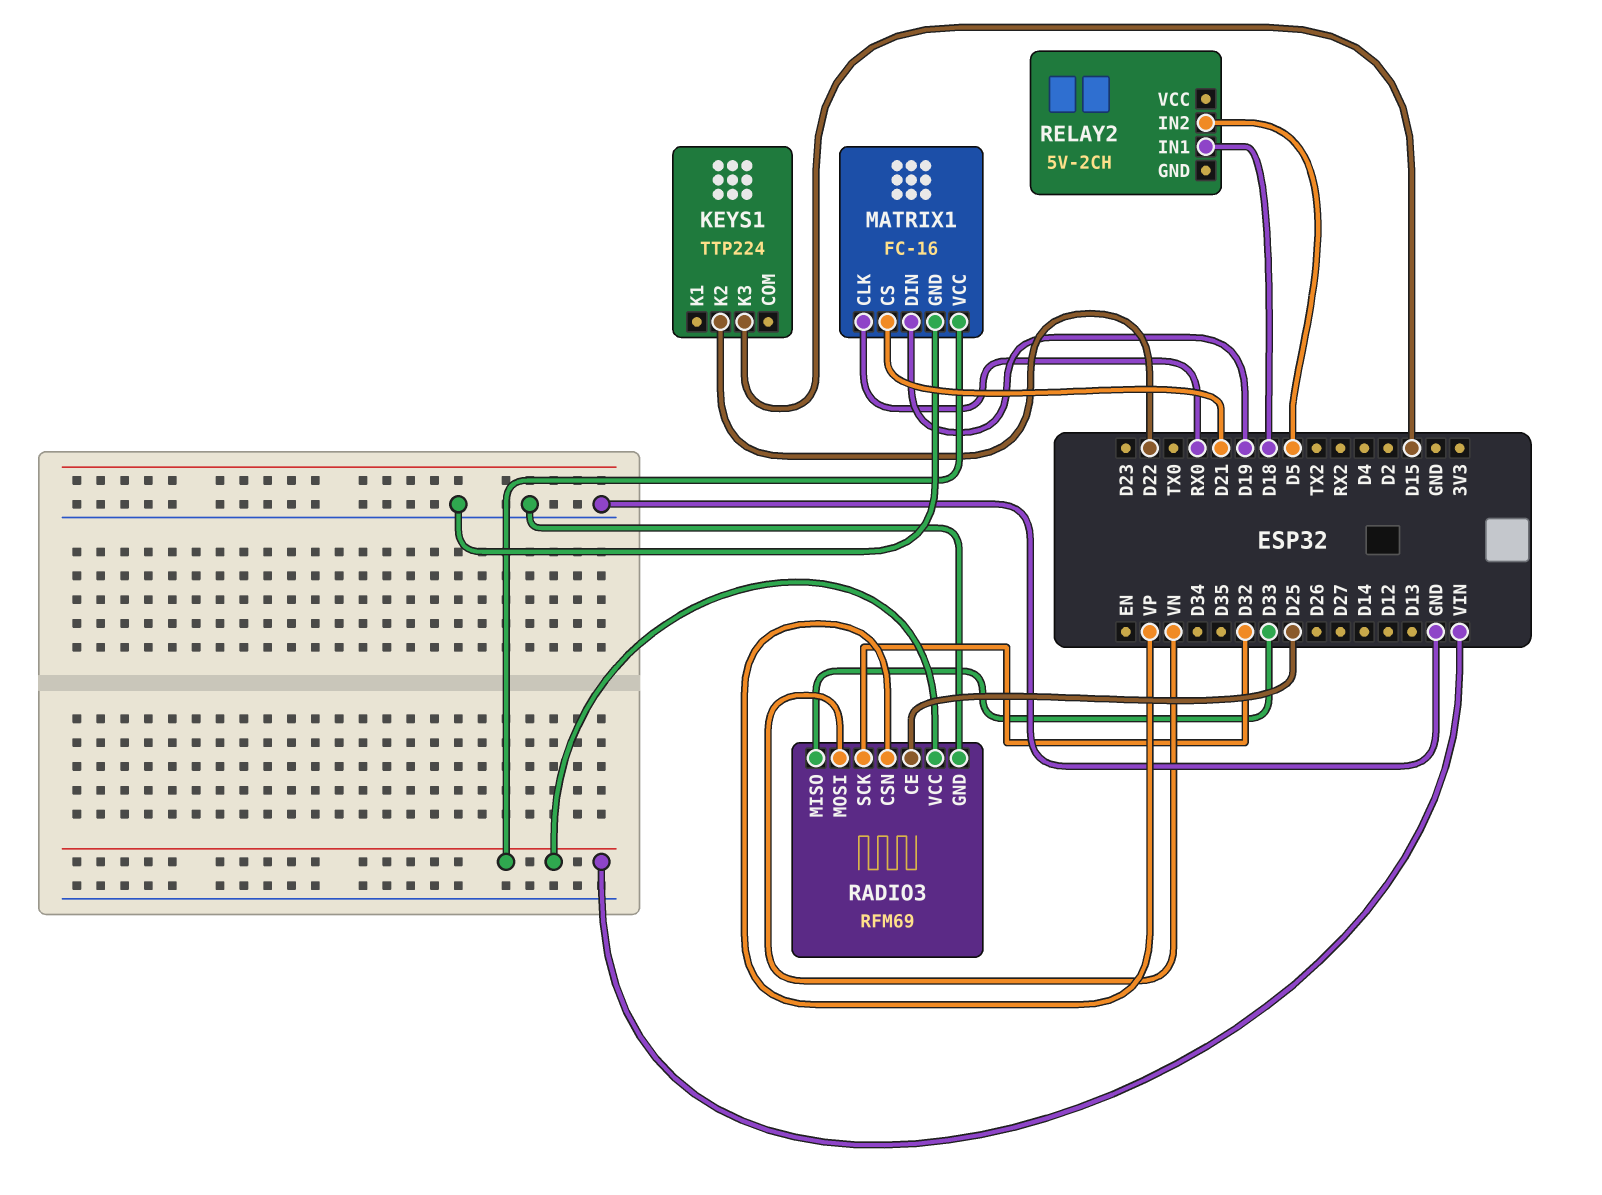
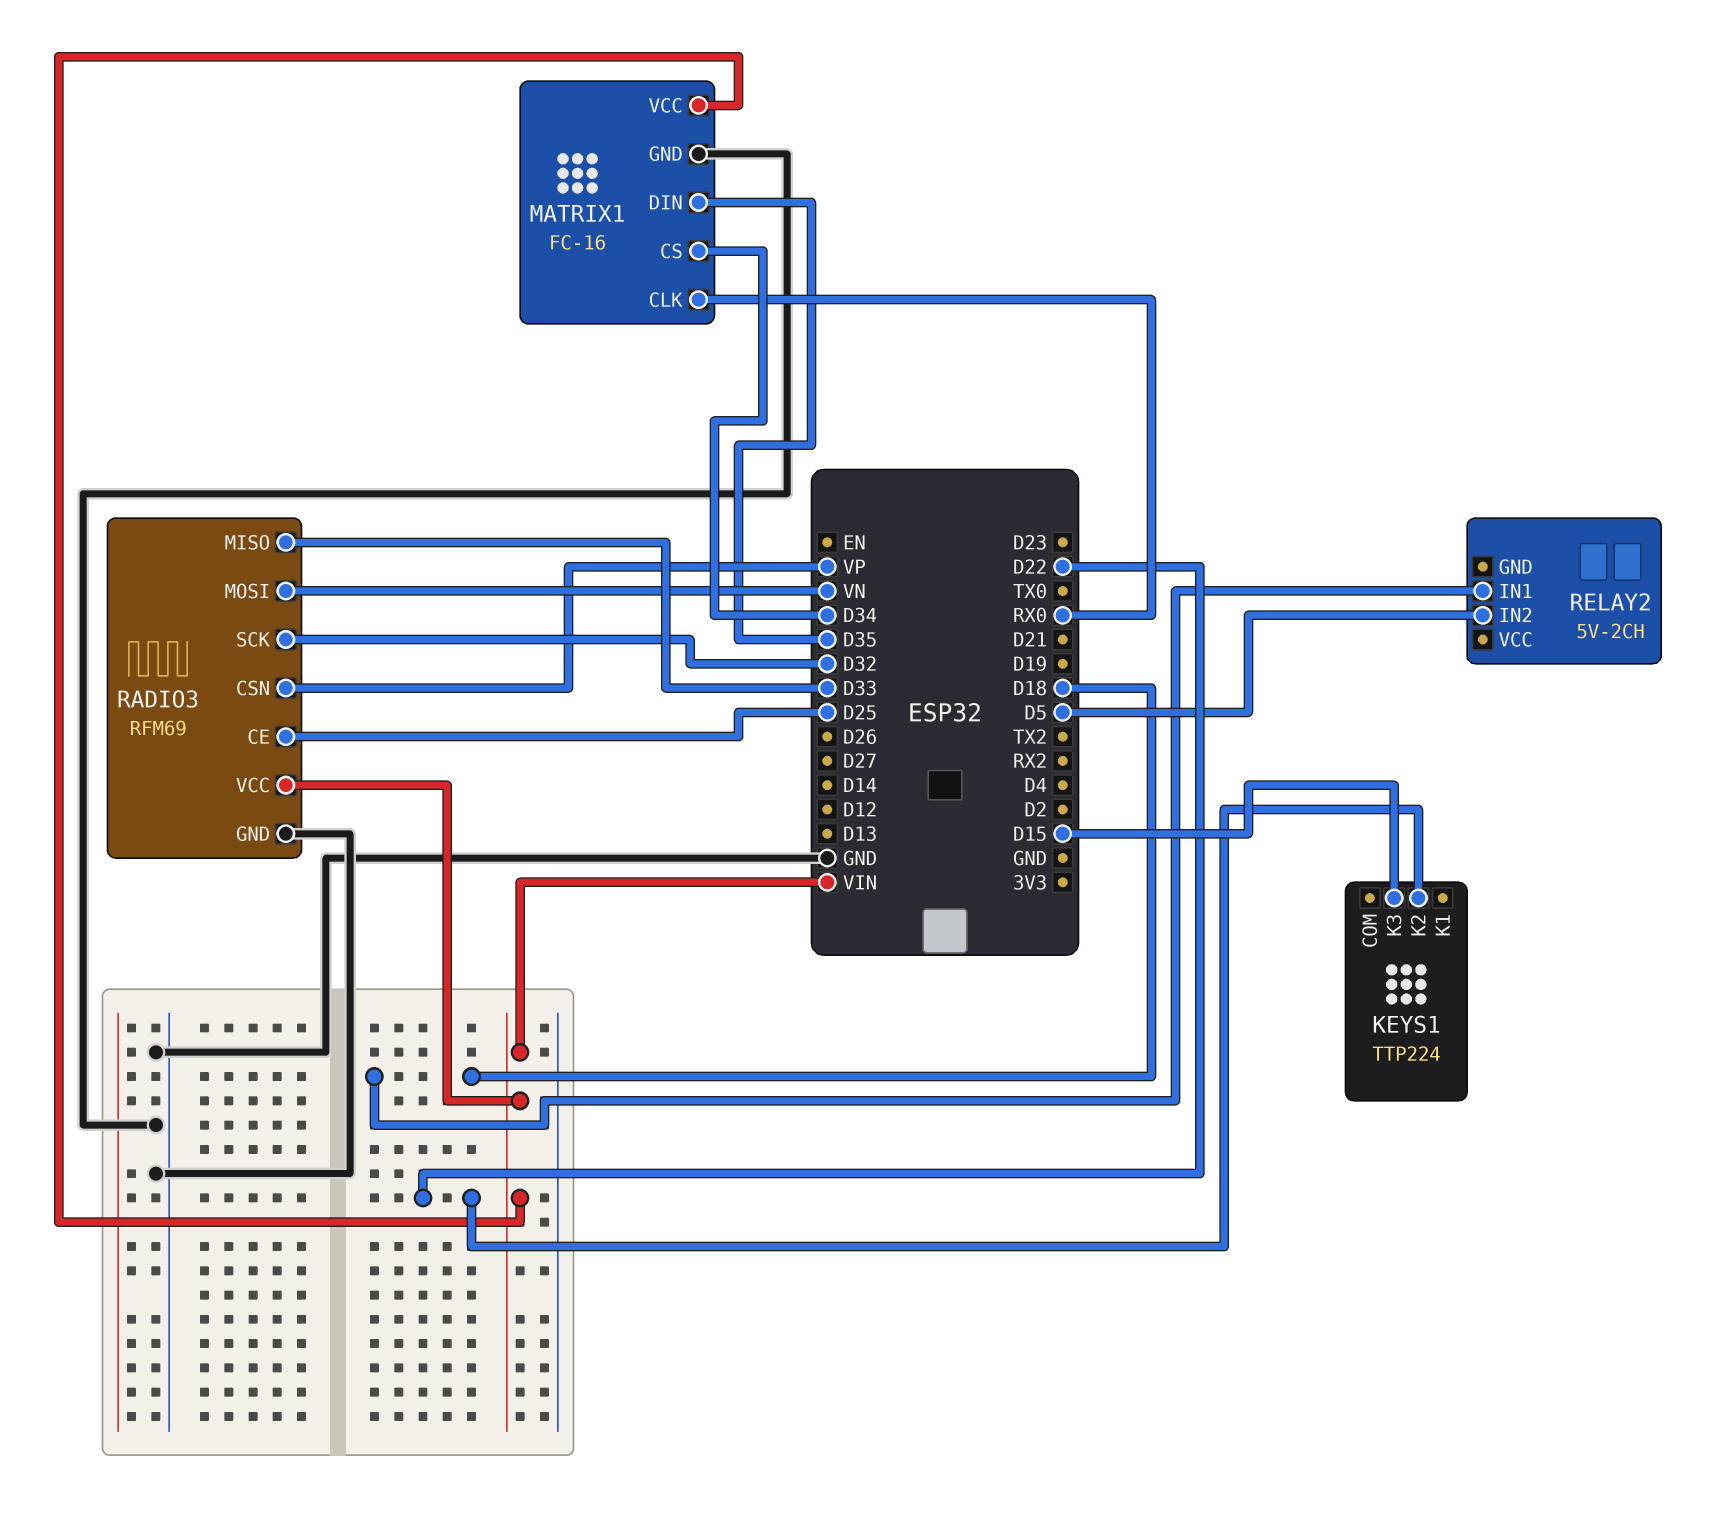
MATRIX1 pin CS: D21 -> D34
MATRIX1 pin DIN: D19 -> D35

